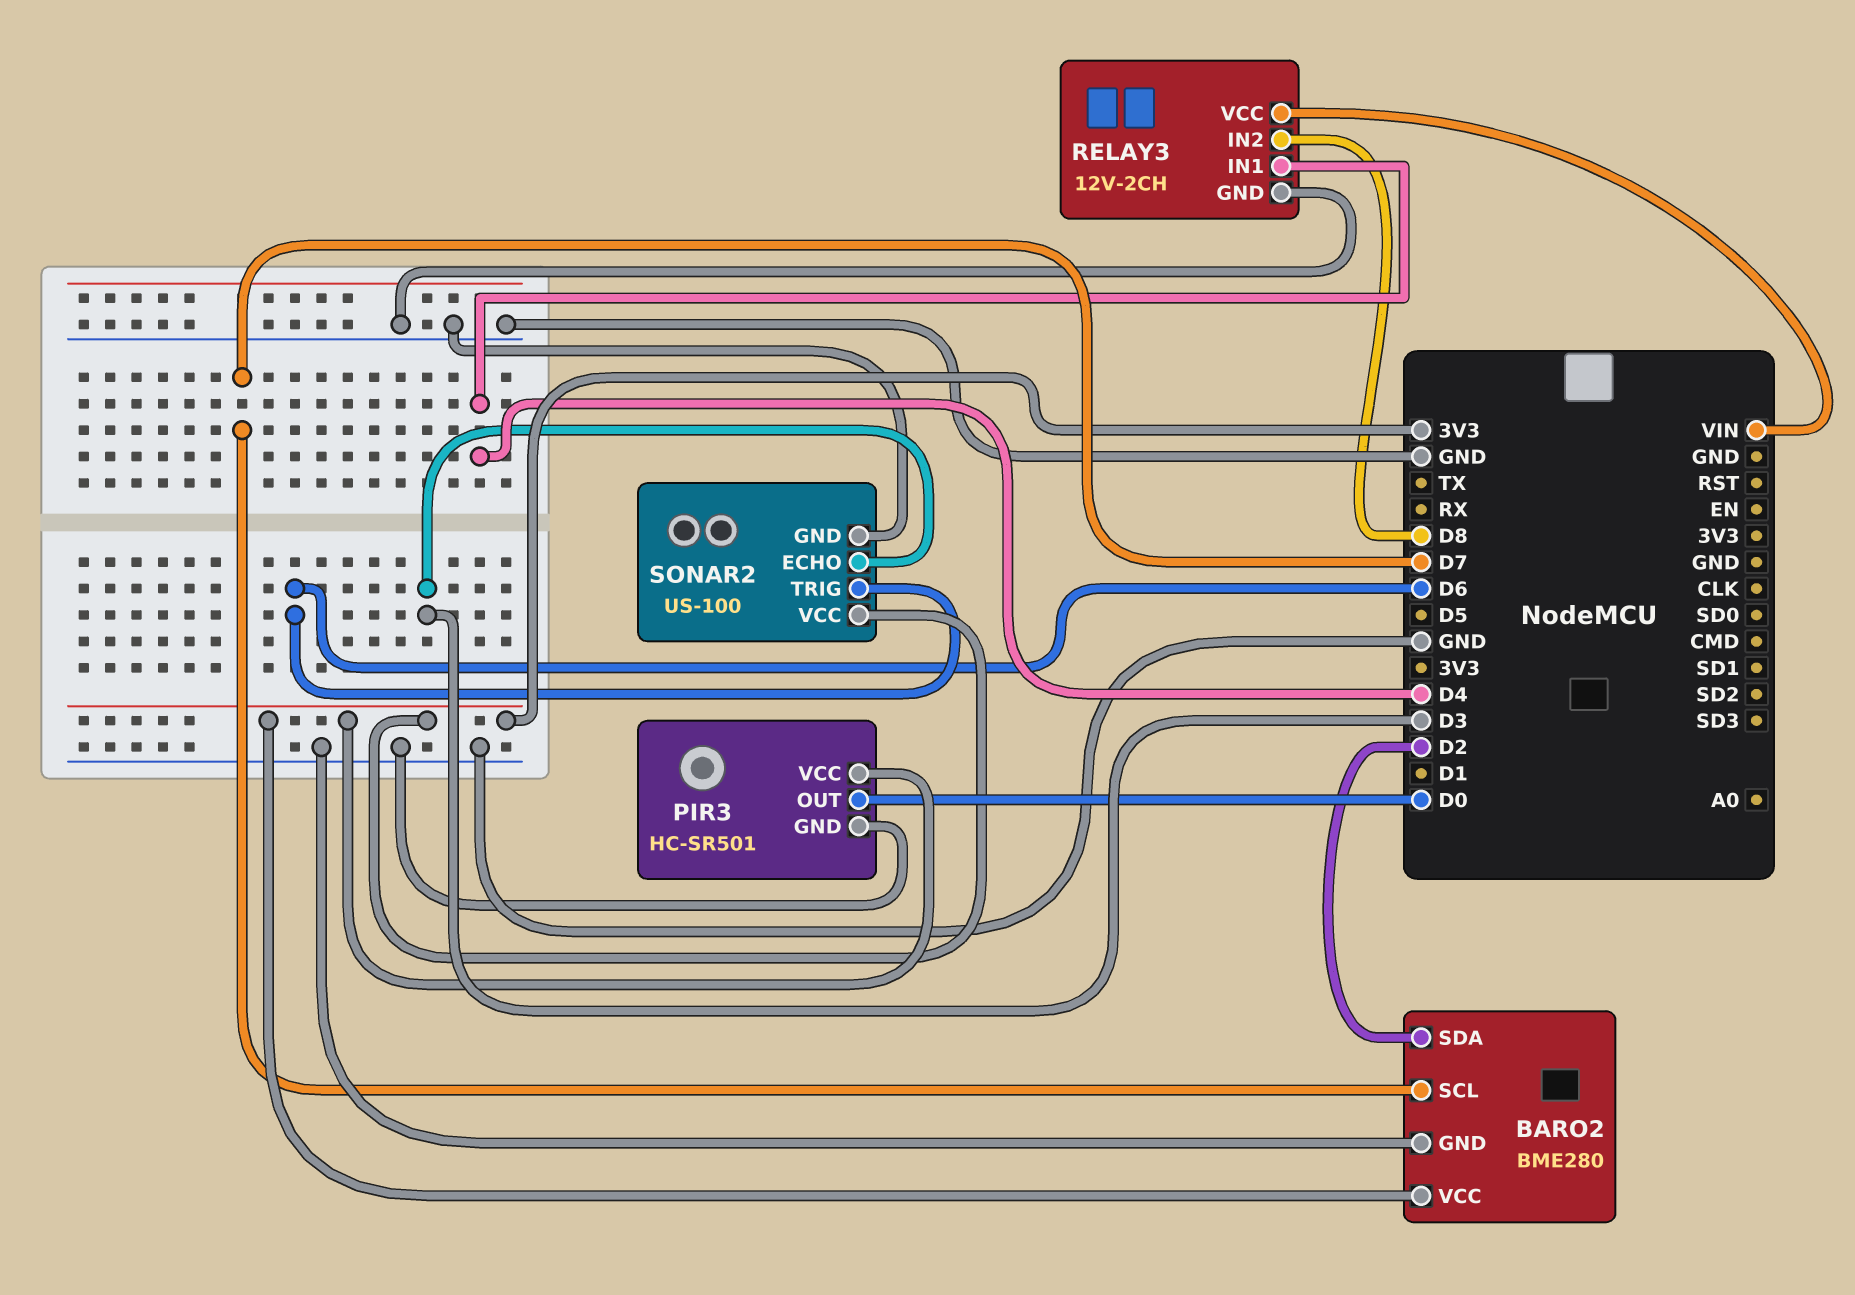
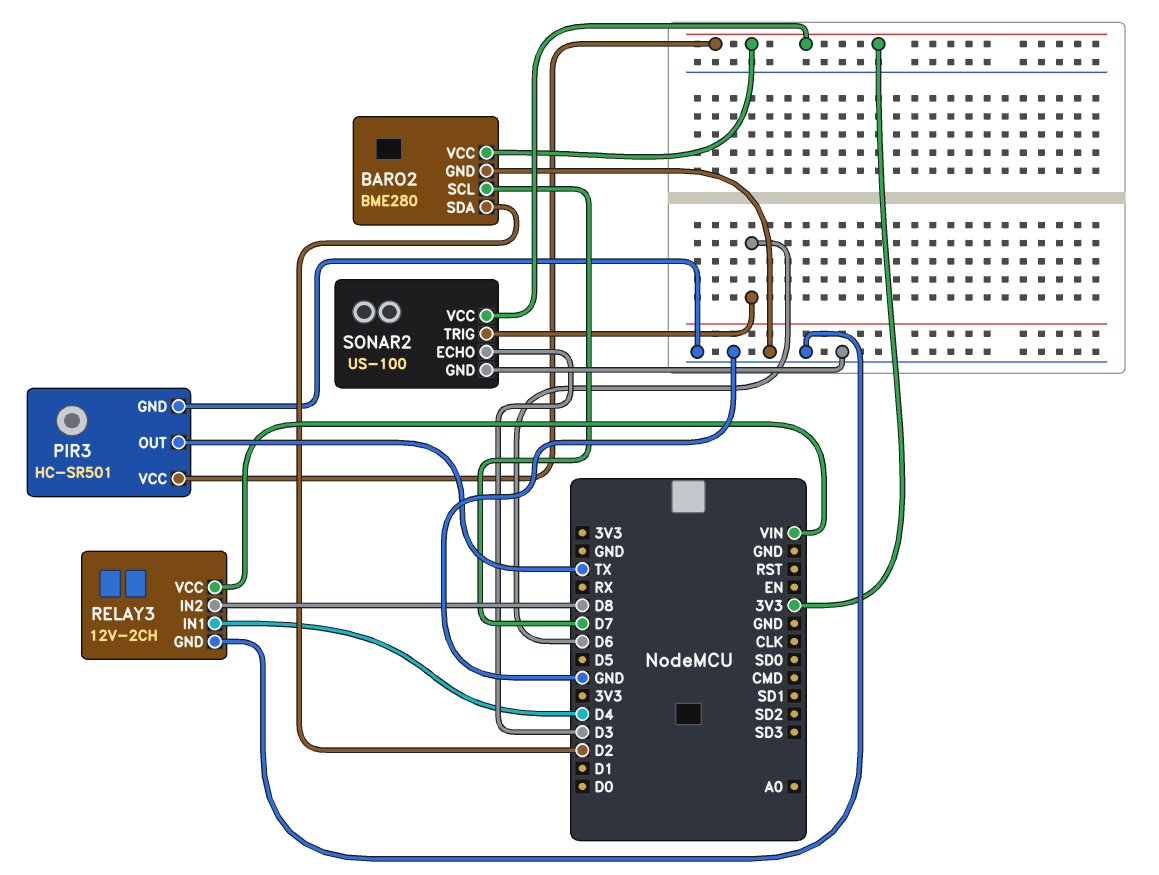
PIR3 pin OUT: D0 -> TX

